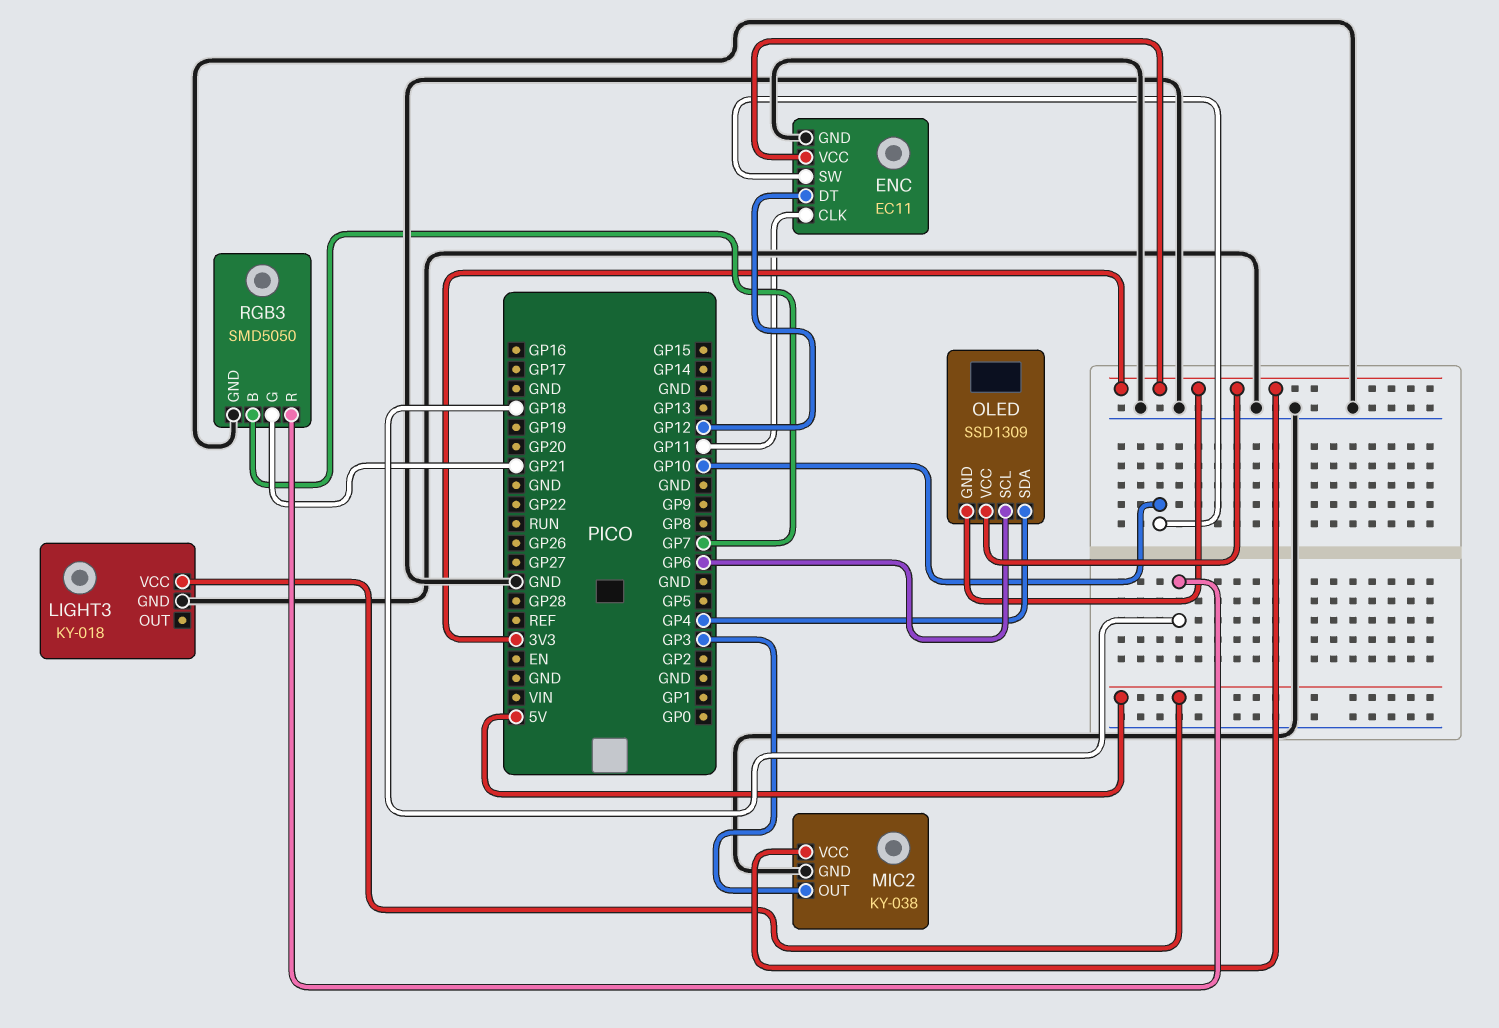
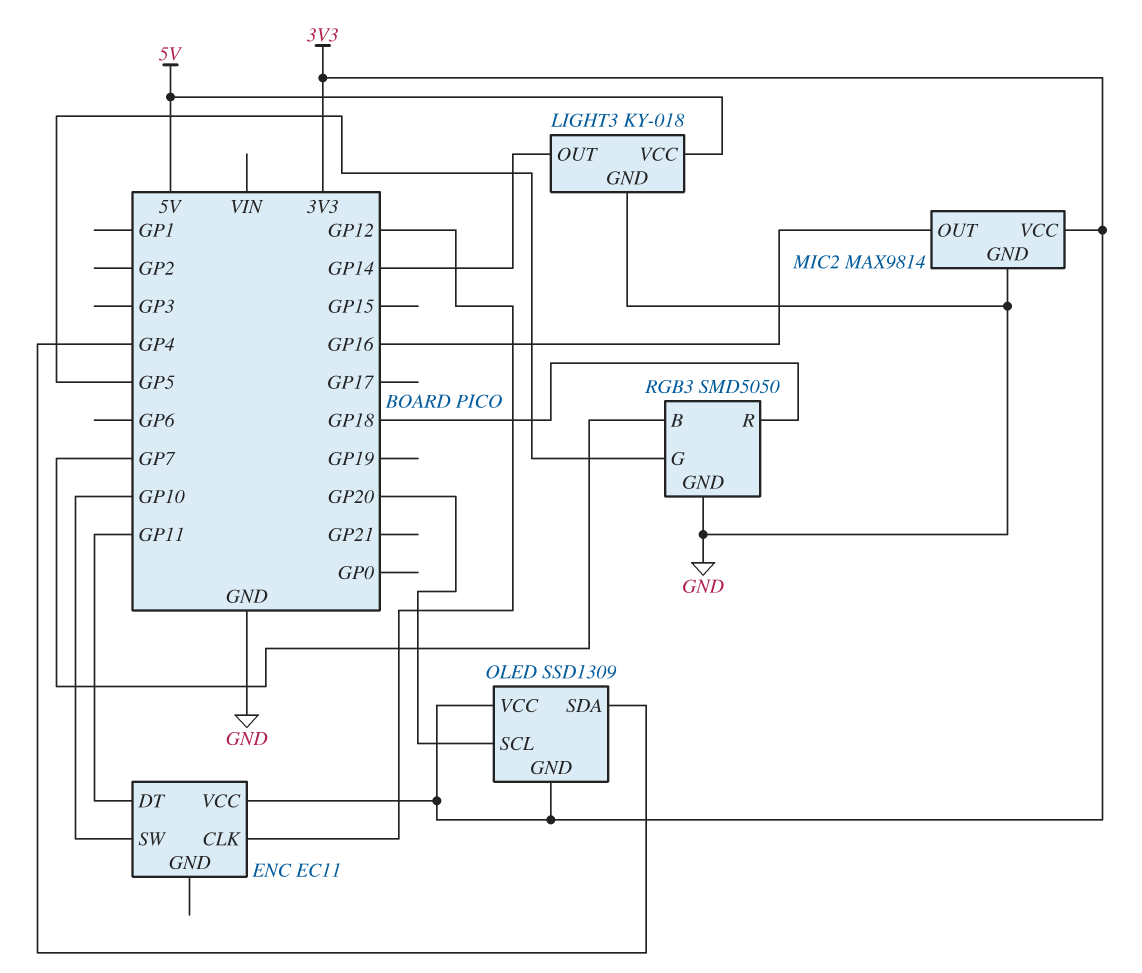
ENC pin CLK: GP11 -> GP12
ENC pin DT: GP12 -> GP11
ENC pin GND: GND -> none
LIGHT3 pin OUT: none -> GP14
MIC2: KY-038 -> MAX9814
MIC2 pin OUT: GP3 -> GP16
OLED pin SCL: GP6 -> GP20
RGB3 pin G: GP21 -> GP5

